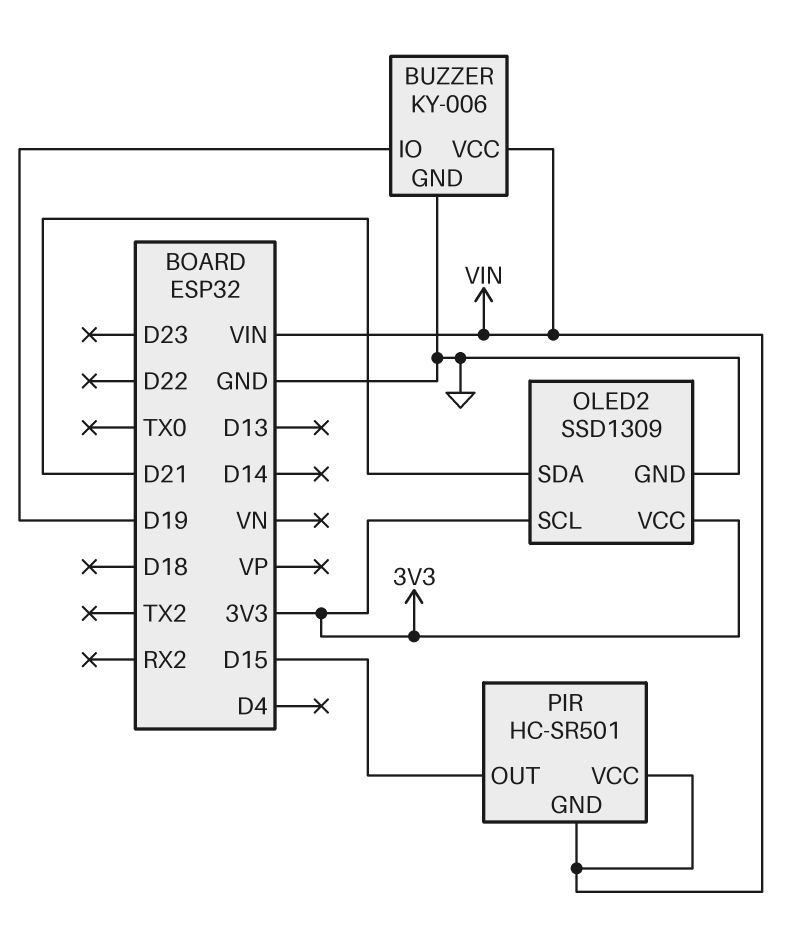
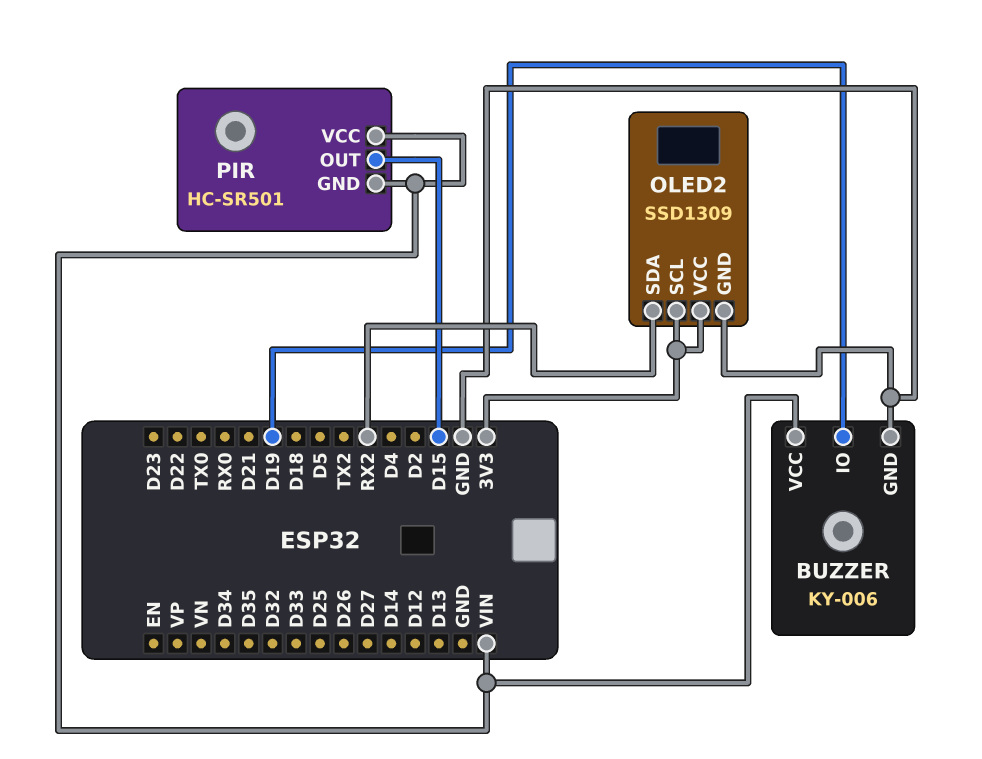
OLED2 pin SDA: D21 -> RX2

